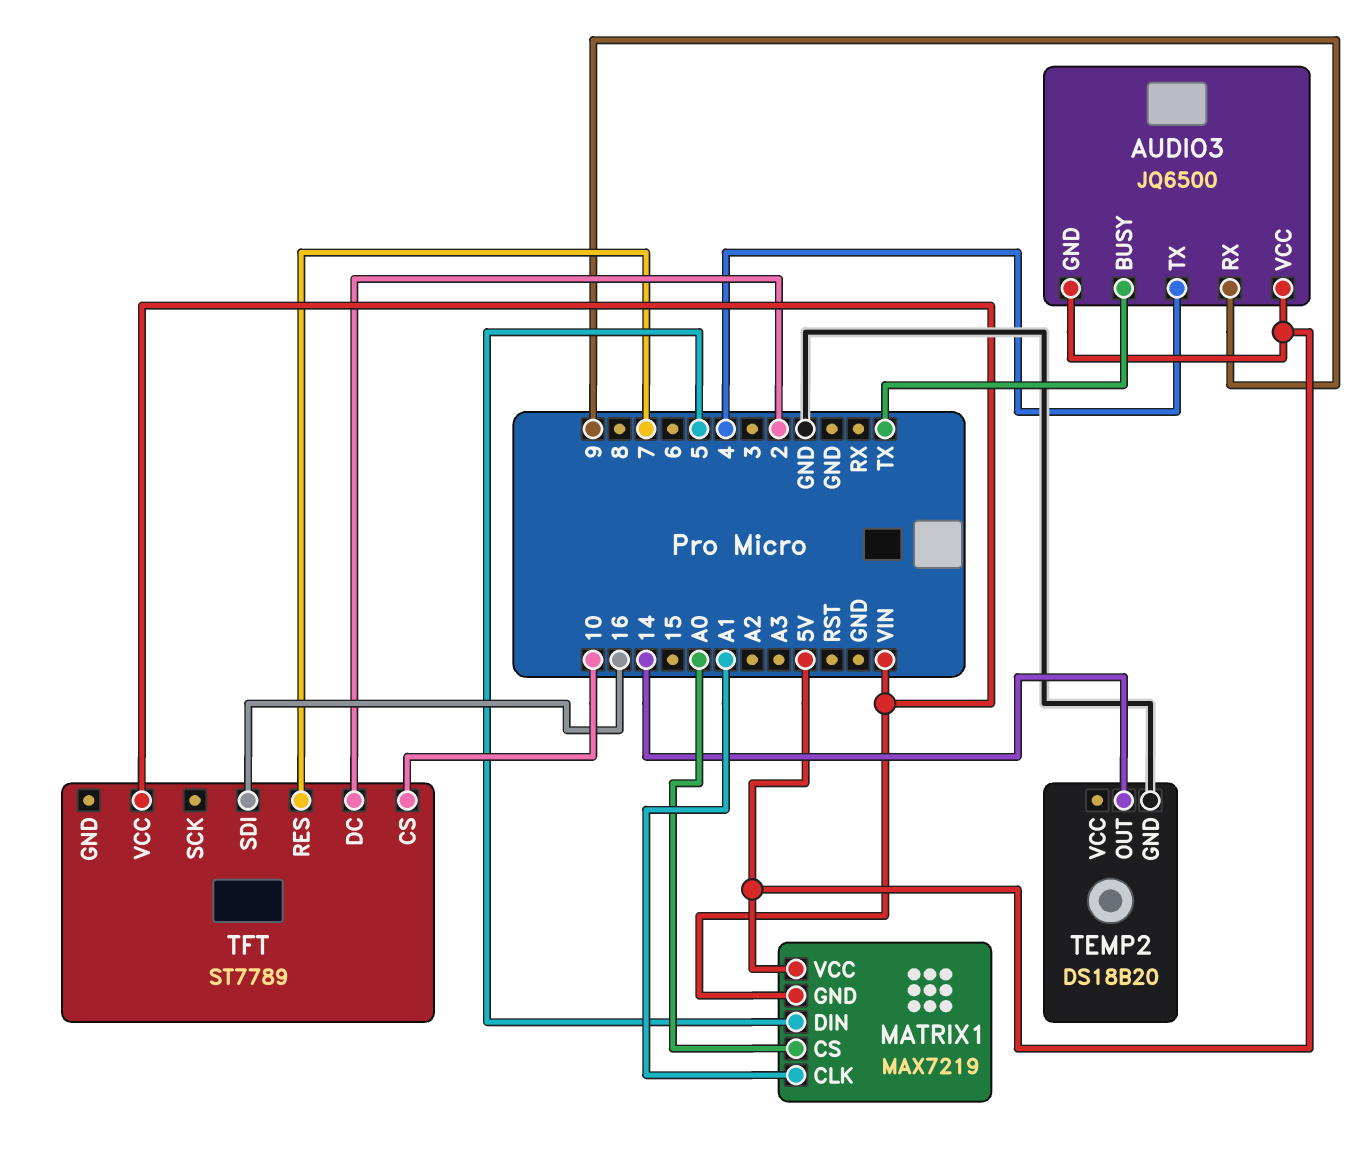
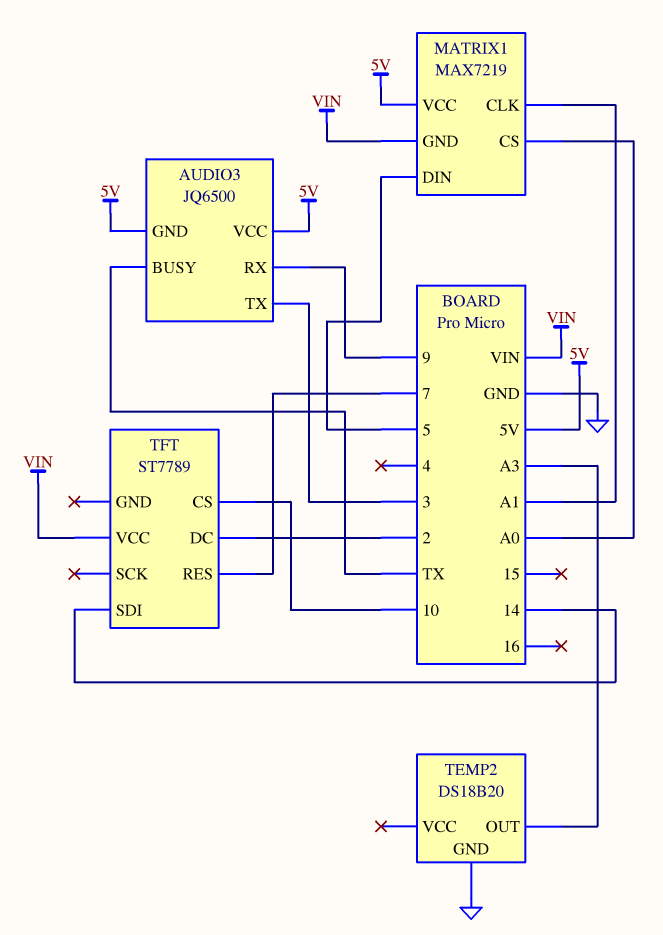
AUDIO3 pin TX: 4 -> 3
TEMP2 pin OUT: 14 -> A3
TFT pin SDI: 16 -> 14

